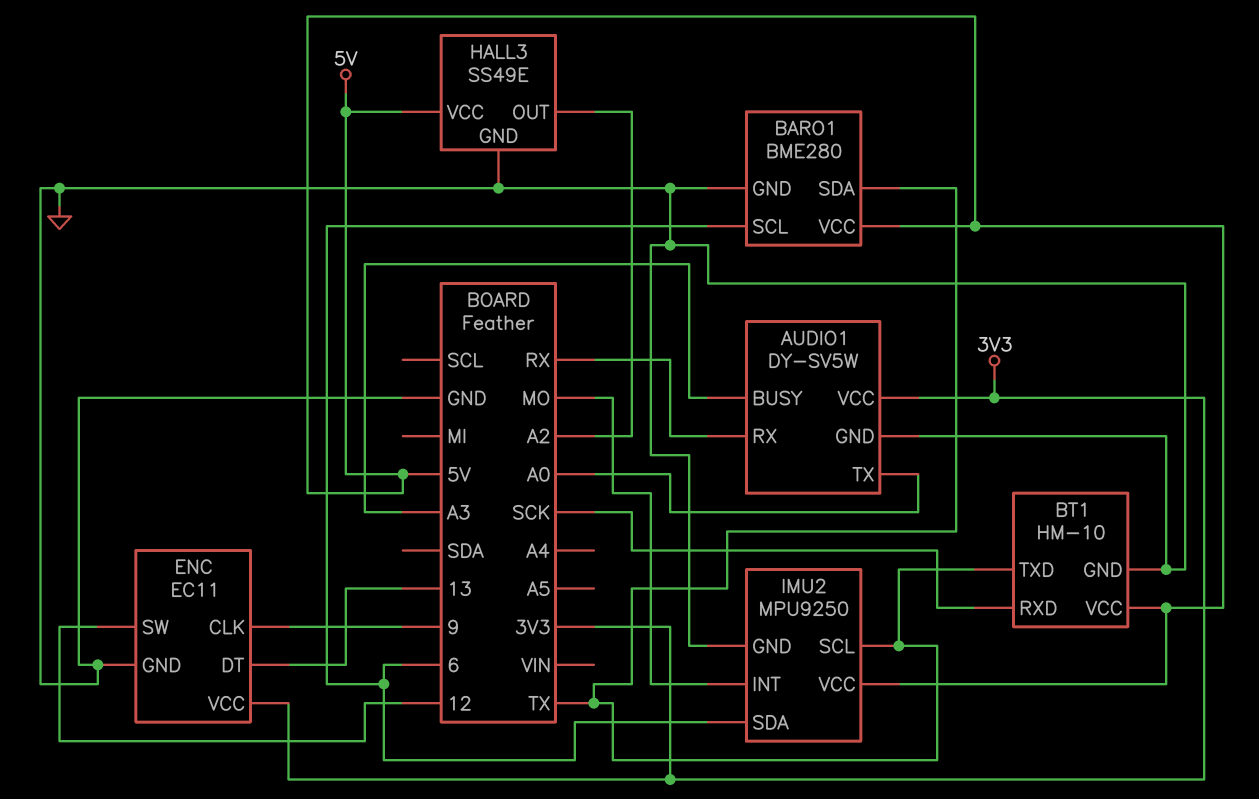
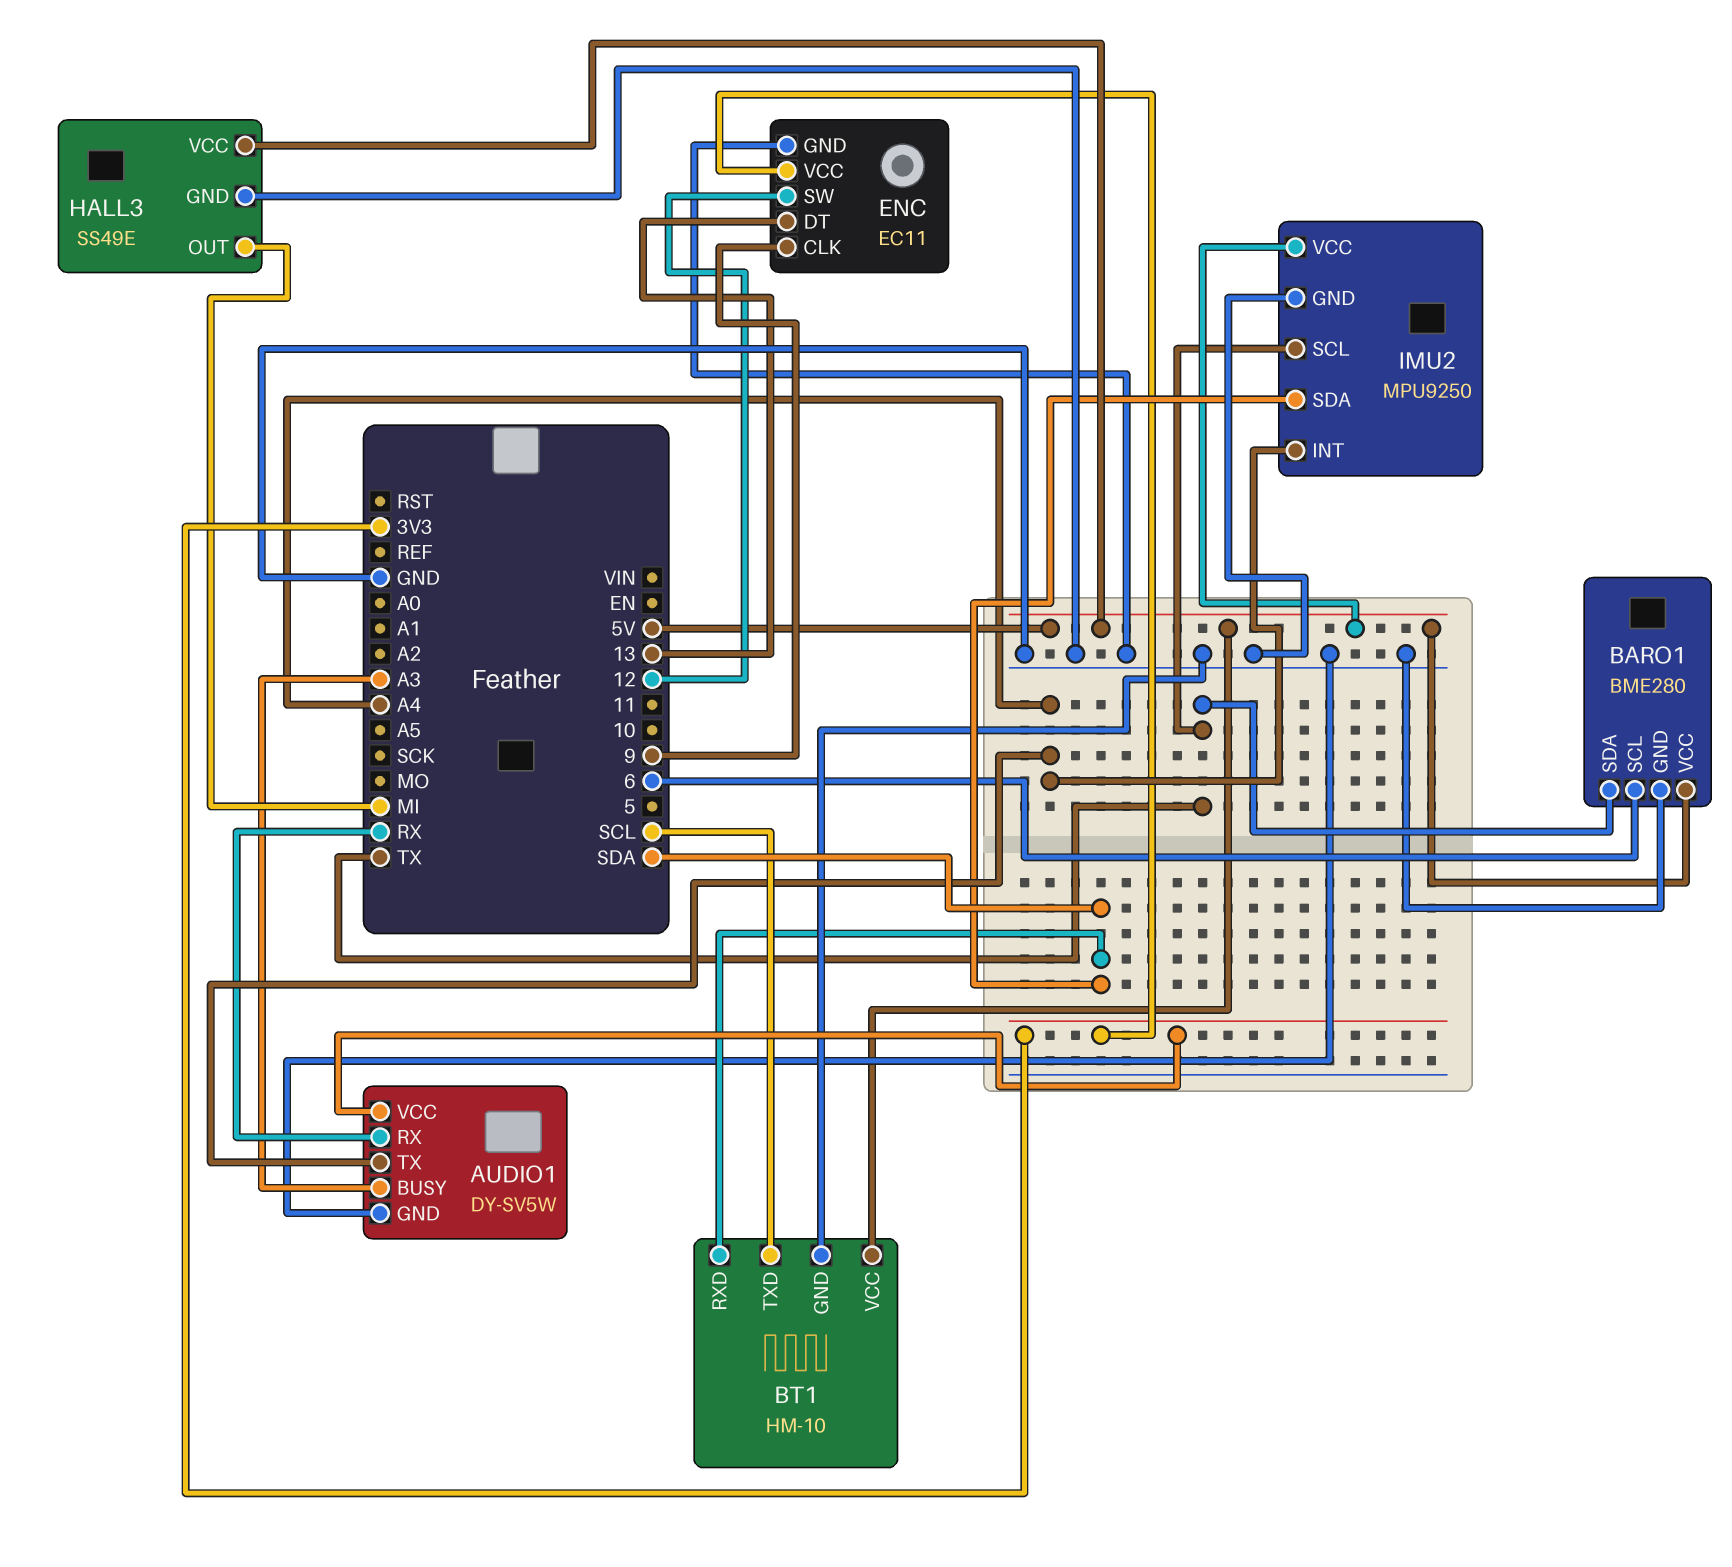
AUDIO1 pin TX: A0 -> A4
BT1 pin RXD: SCK -> SDA
BT1 pin TXD: TX -> SCL
HALL3 pin OUT: A2 -> MI
IMU2 pin INT: MO -> A4
IMU2 pin SDA: 6 -> SDA

